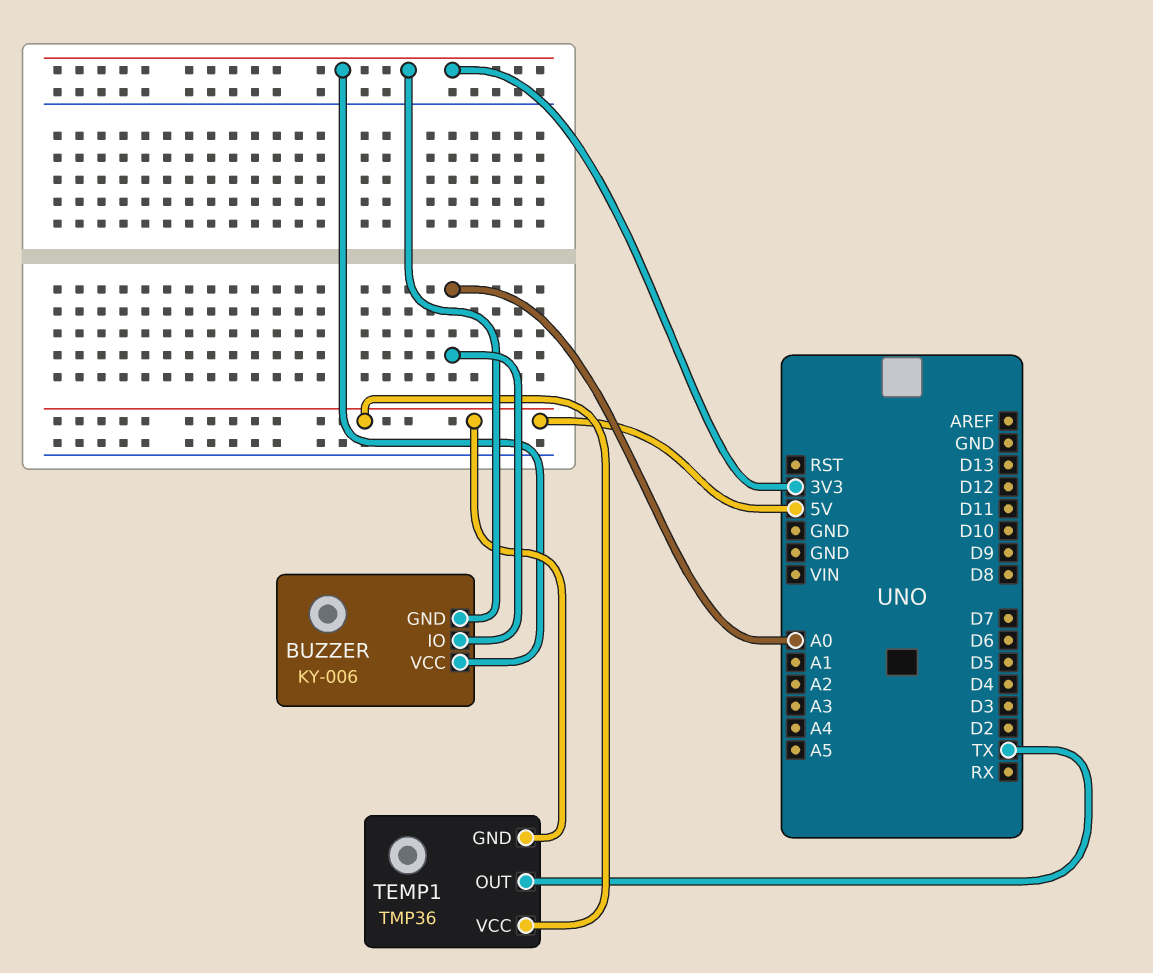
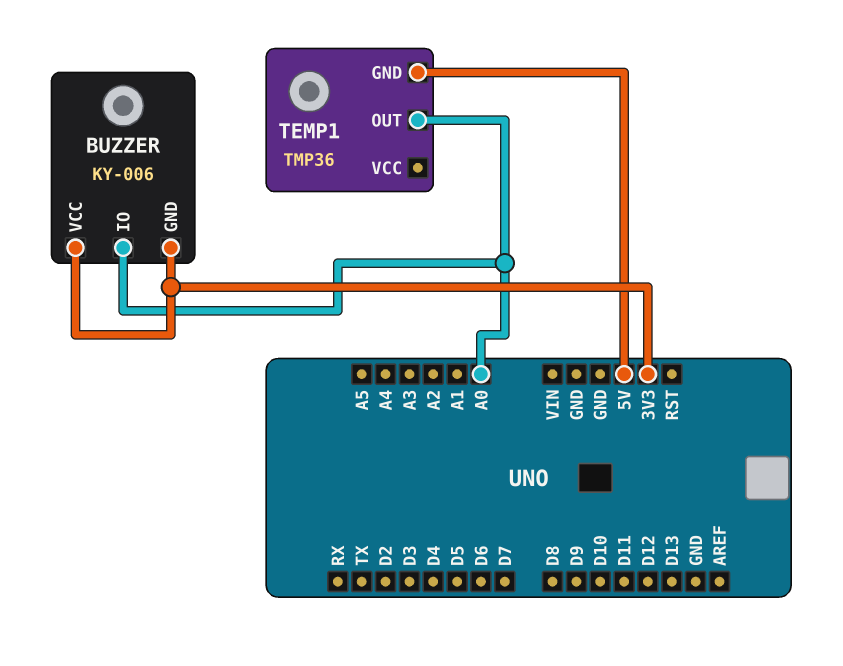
TEMP1 pin OUT: TX -> A0
TEMP1 pin VCC: 5V -> none

